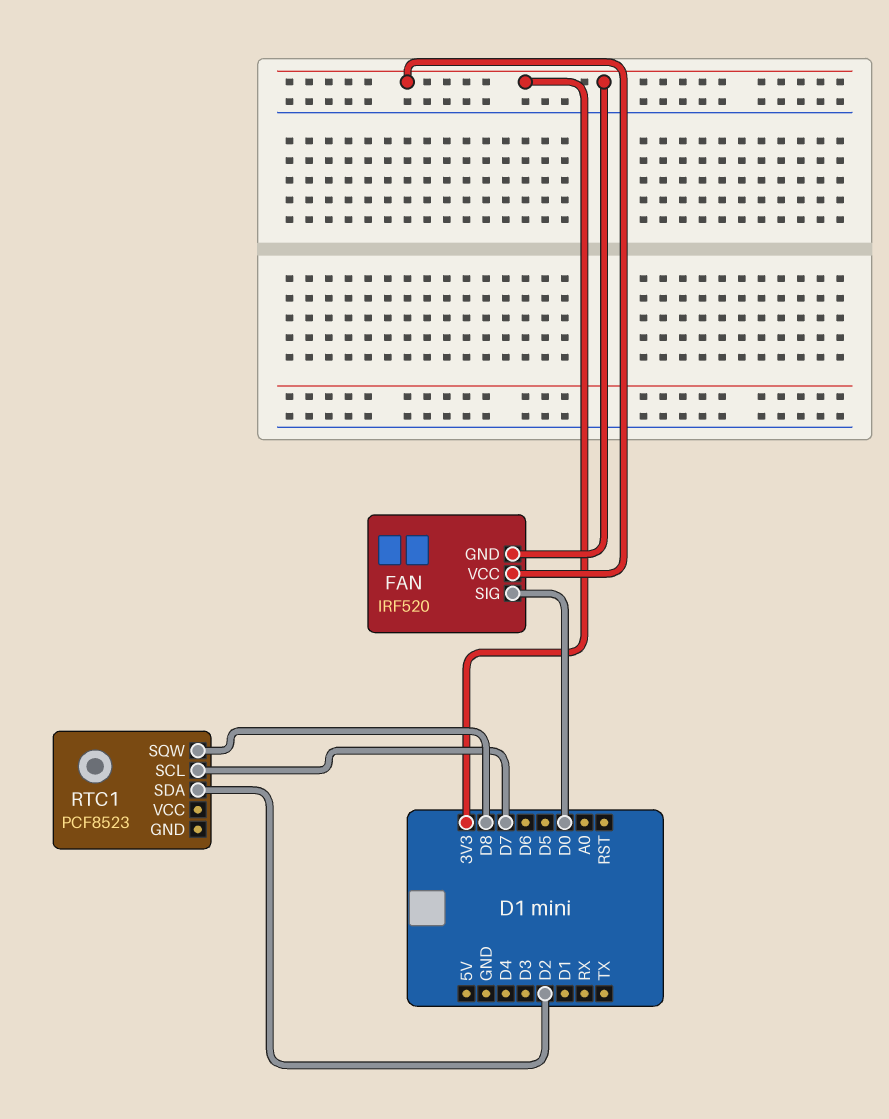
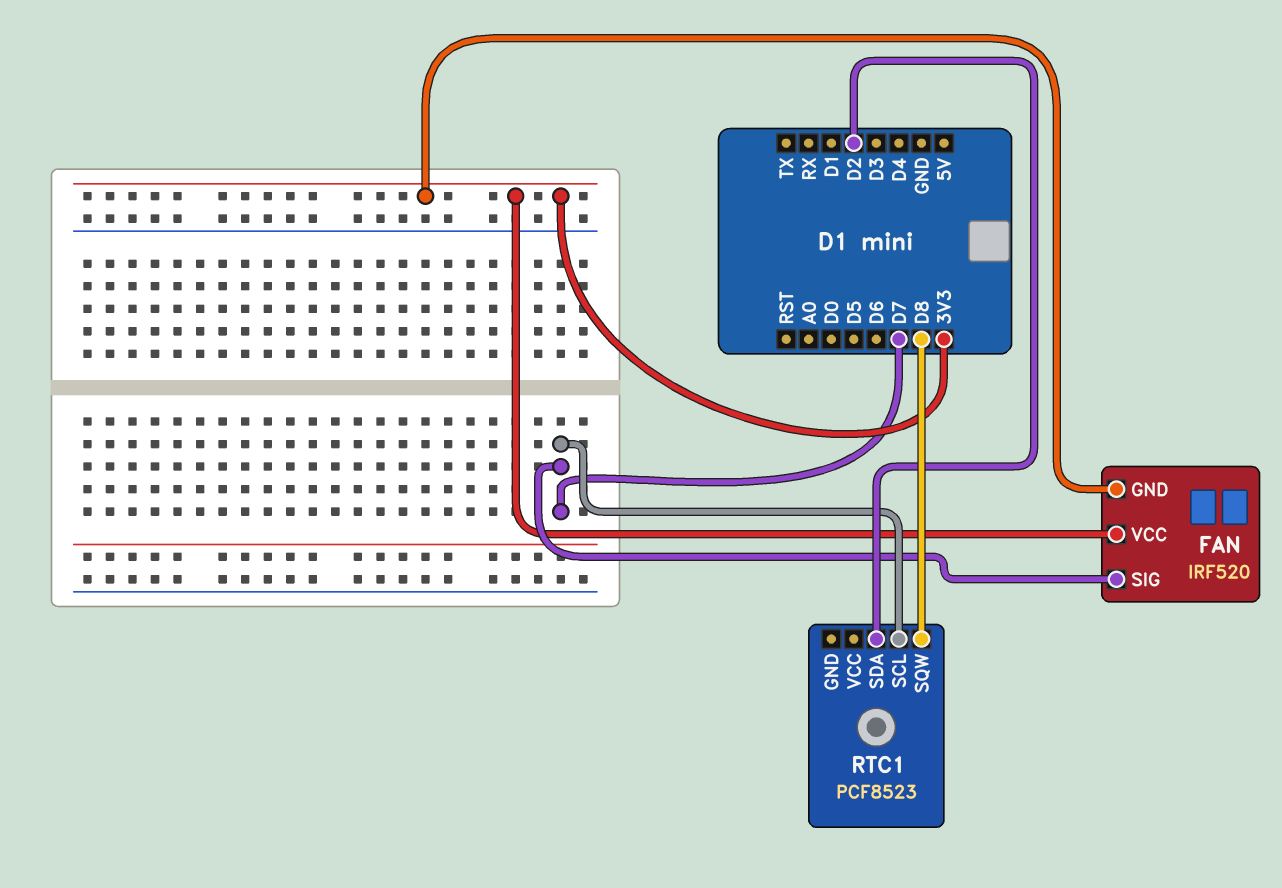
FAN pin SIG: D0 -> D7

